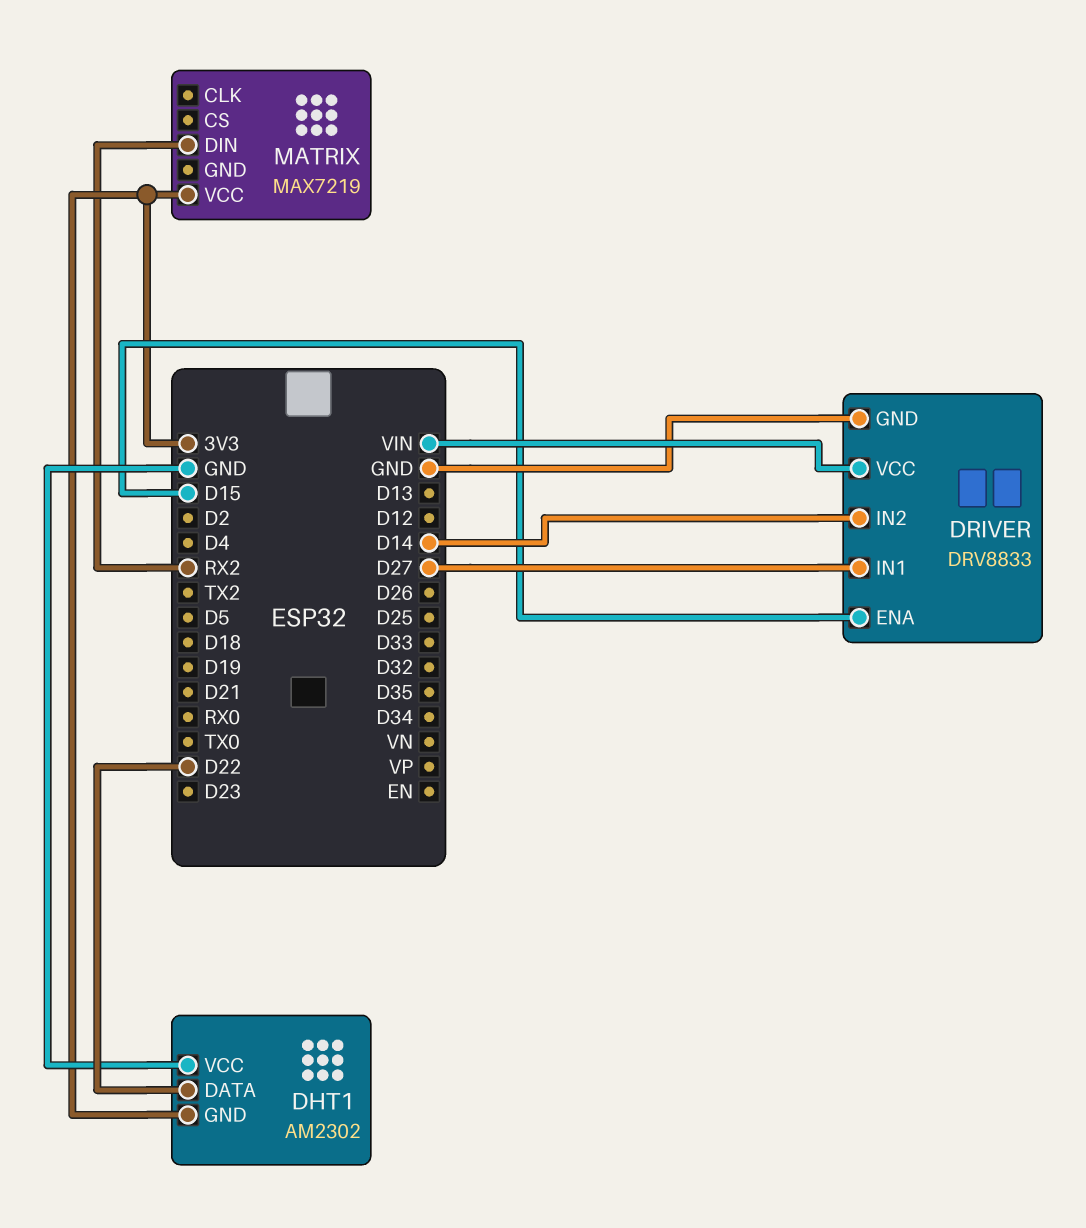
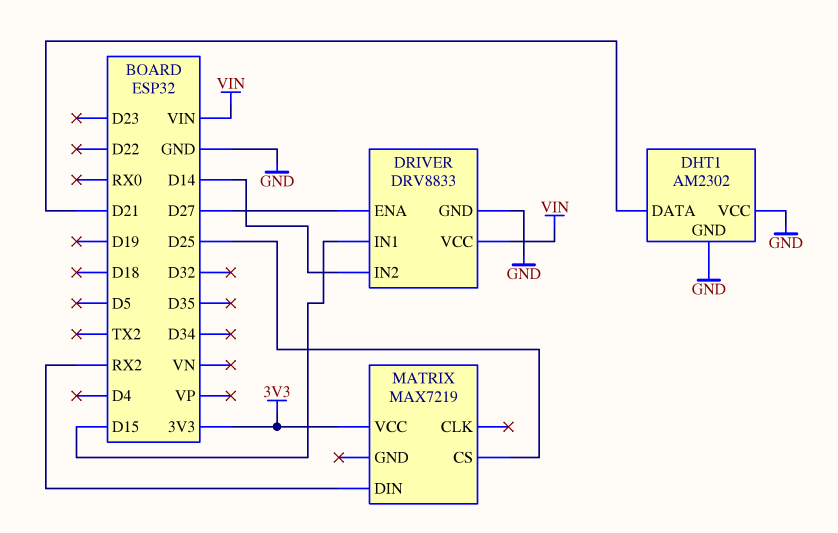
DHT1 pin DATA: D22 -> D21
DHT1 pin GND: 3V3 -> GND
DRIVER pin ENA: D15 -> D27
DRIVER pin IN1: D27 -> D15
MATRIX pin CS: none -> D25

